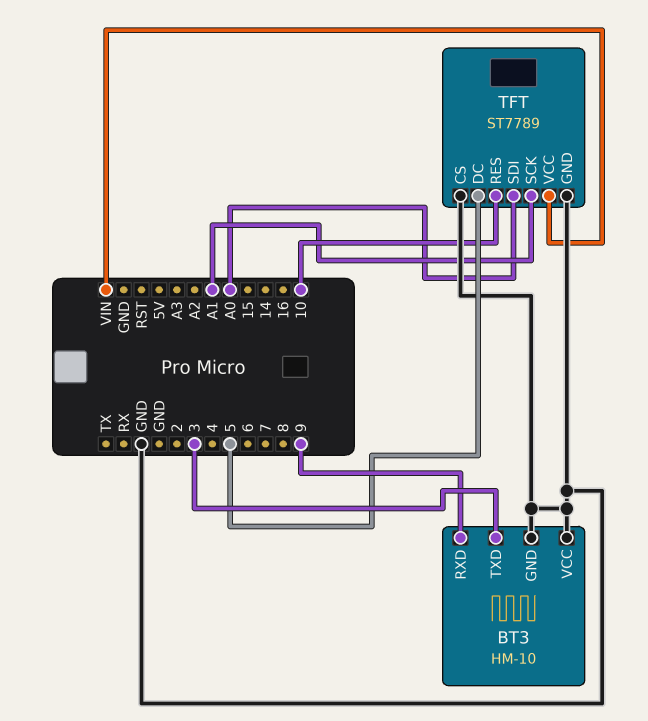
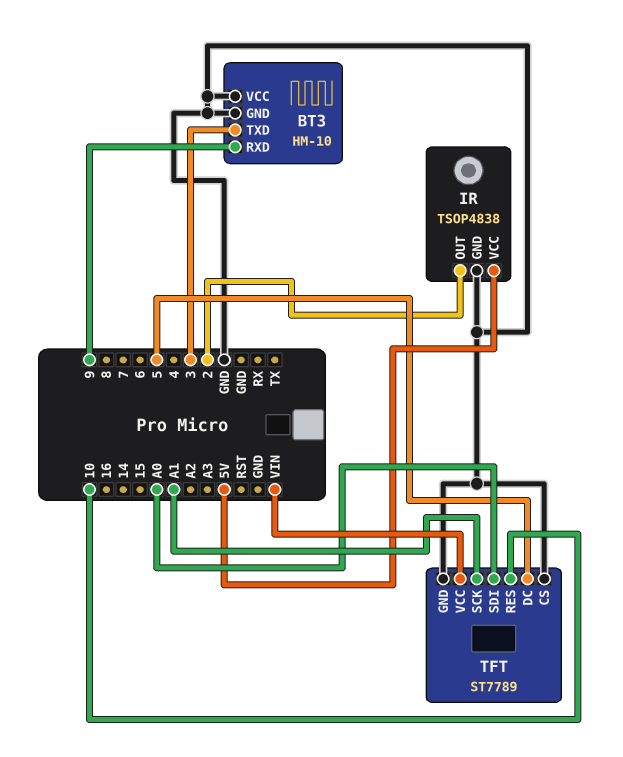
IR: none -> TSOP4838
IR pin GND: none -> GND
IR pin OUT: none -> 2
IR pin VCC: none -> 5V

